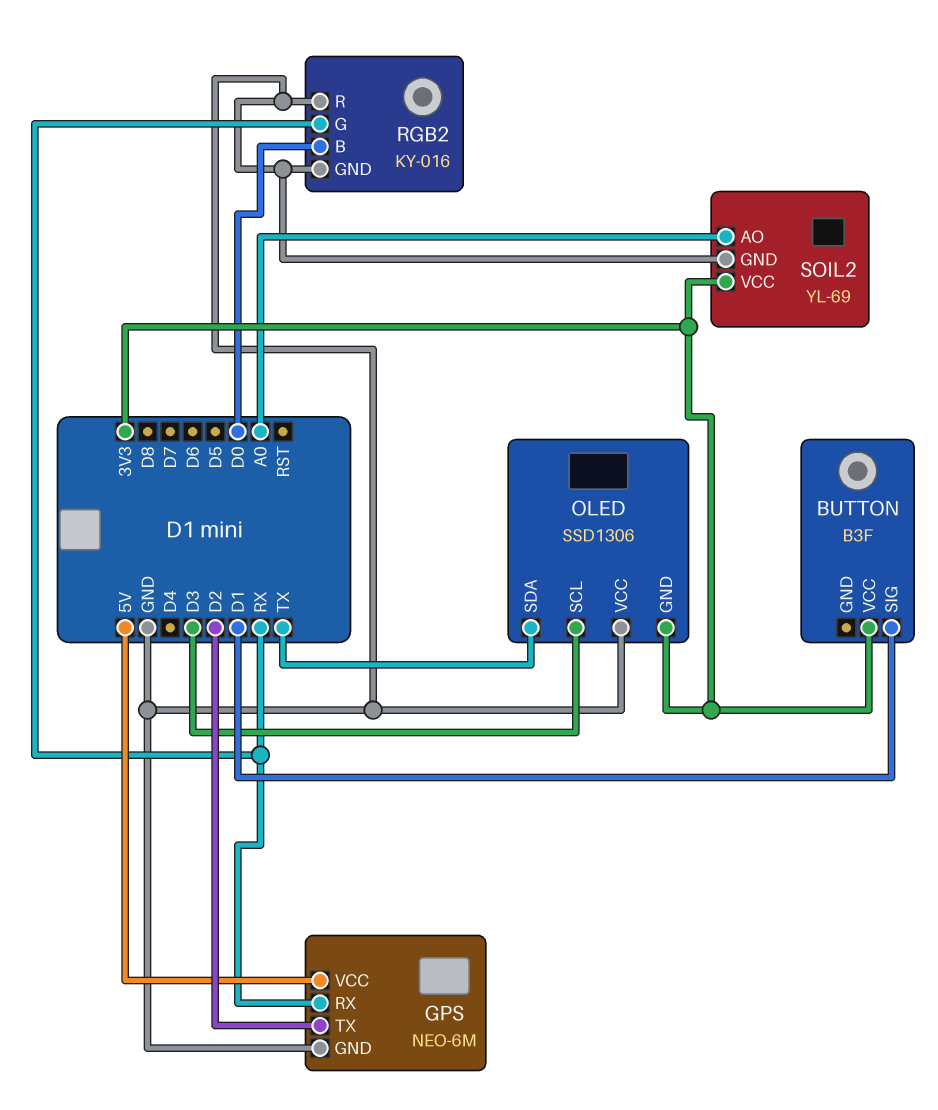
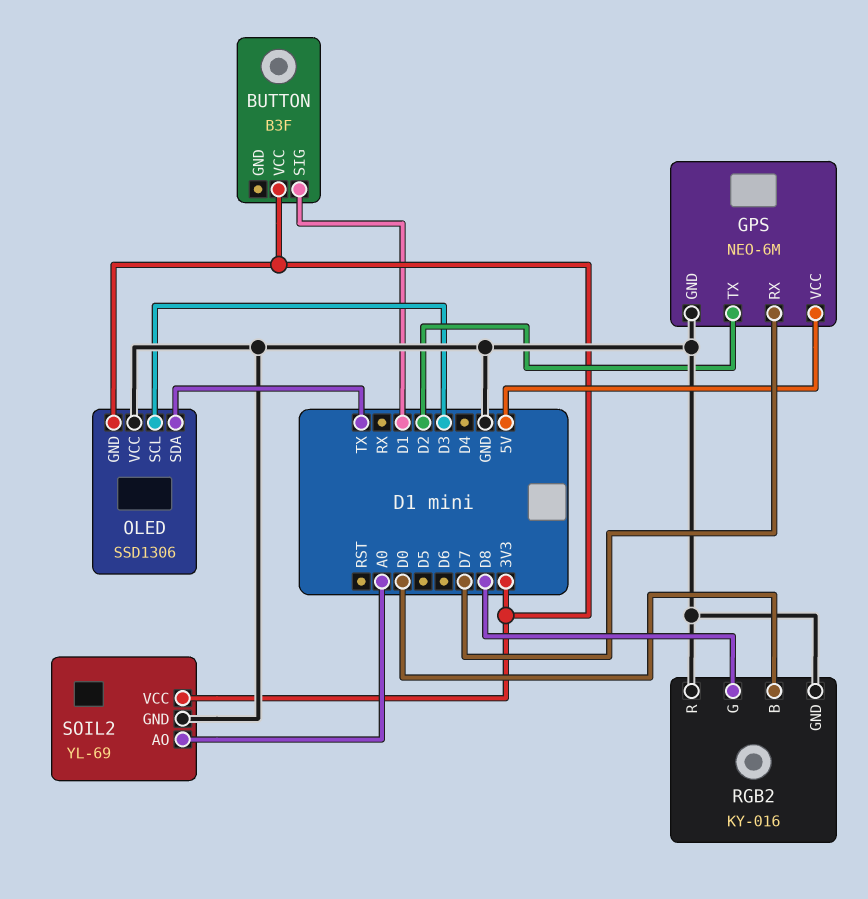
GPS pin RX: RX -> D7
RGB2 pin G: RX -> D8

